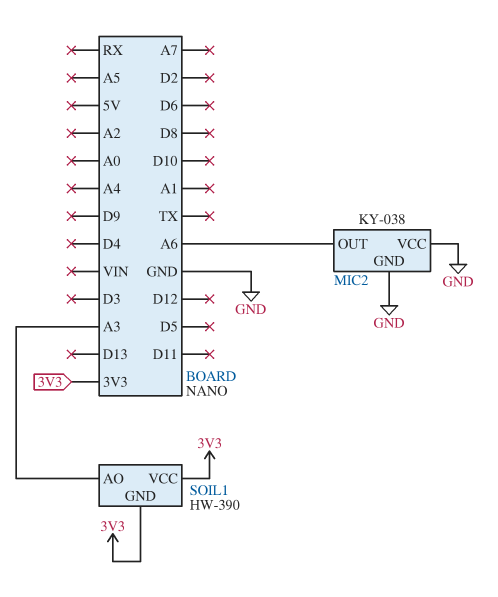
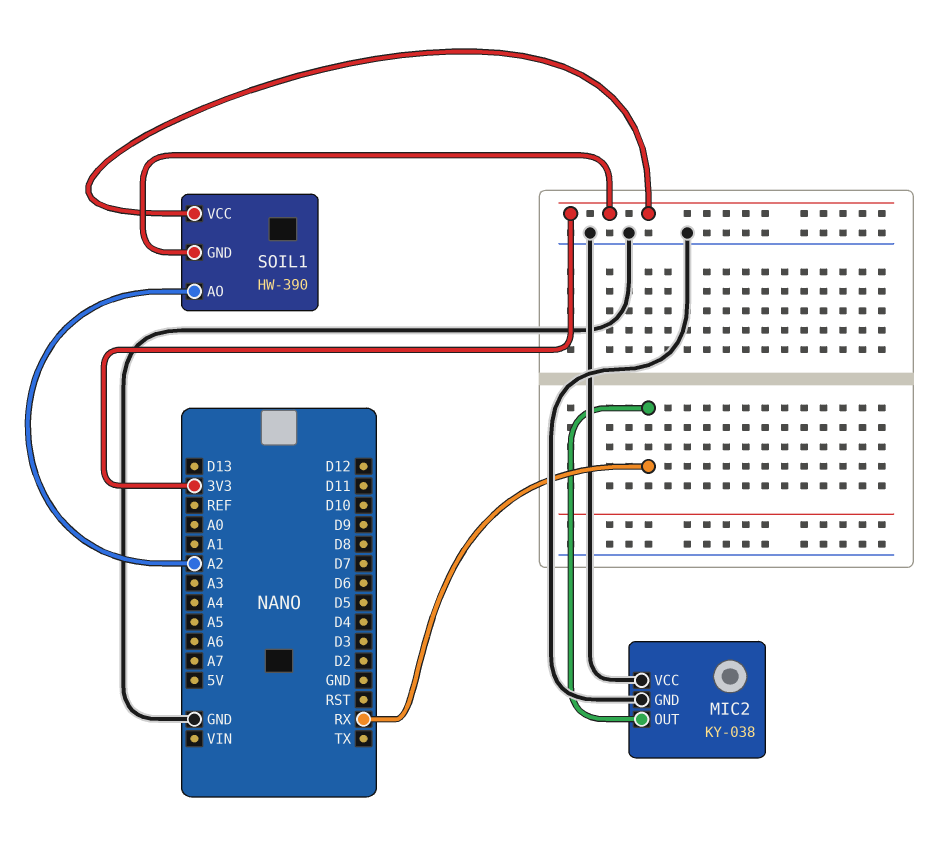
MIC2 pin OUT: A6 -> RX
SOIL1 pin AO: A3 -> A2

